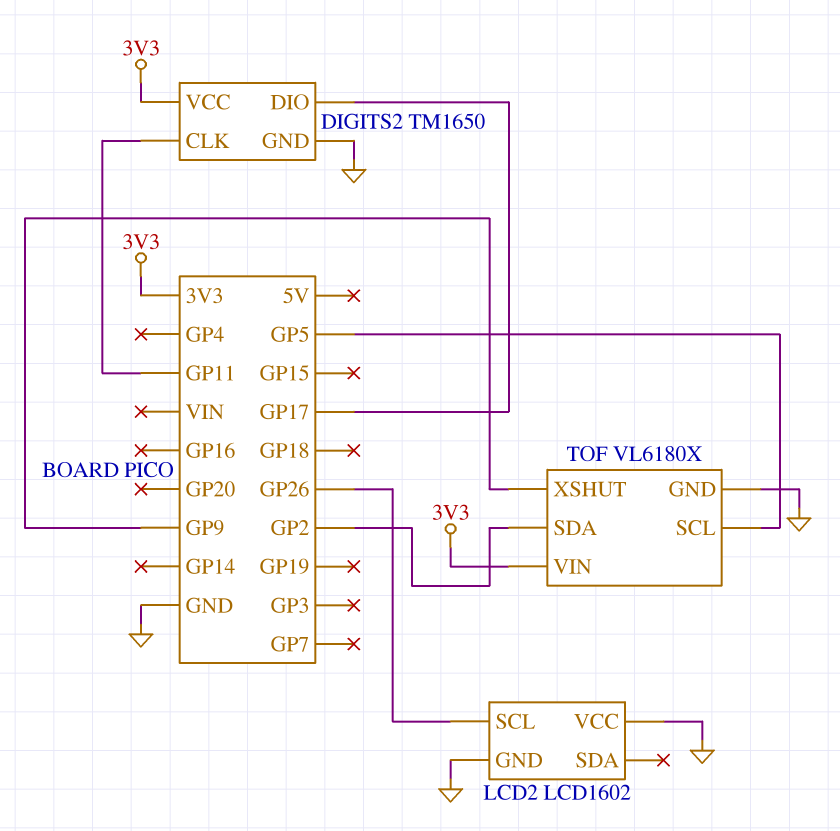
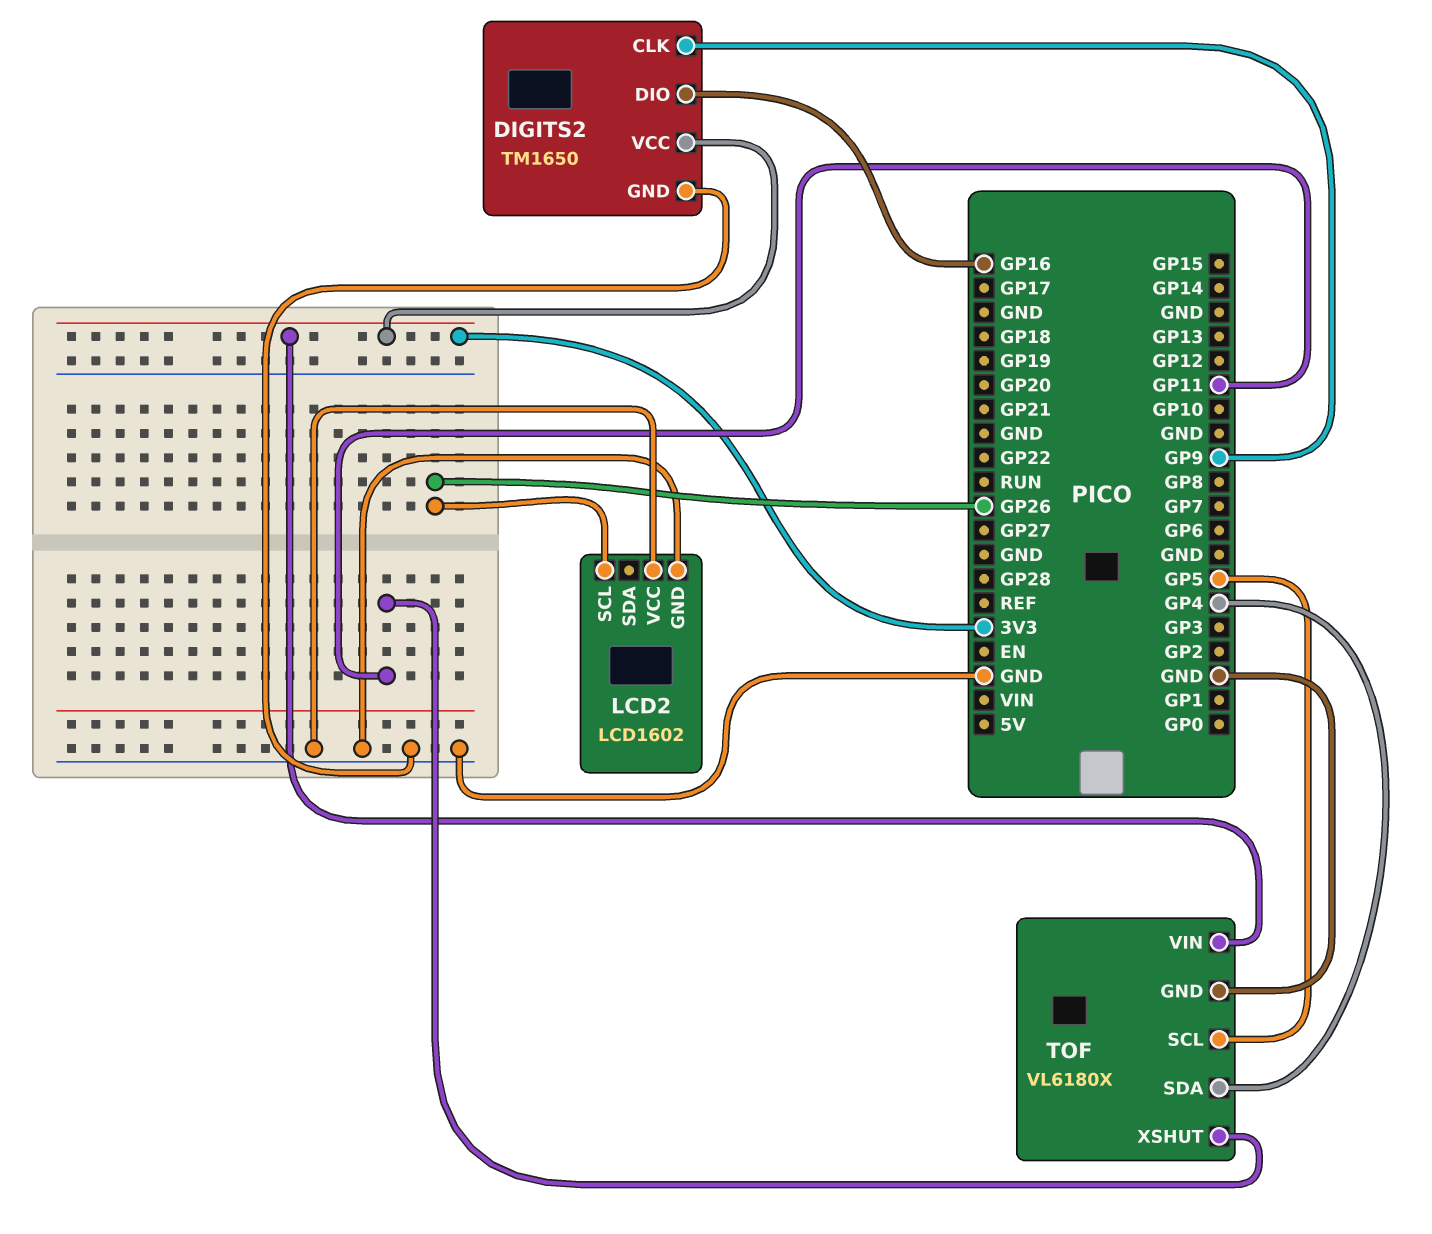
DIGITS2 pin CLK: GP11 -> GP9
DIGITS2 pin DIO: GP17 -> GP16
TOF pin SDA: GP2 -> GP4
TOF pin XSHUT: GP9 -> GP11

